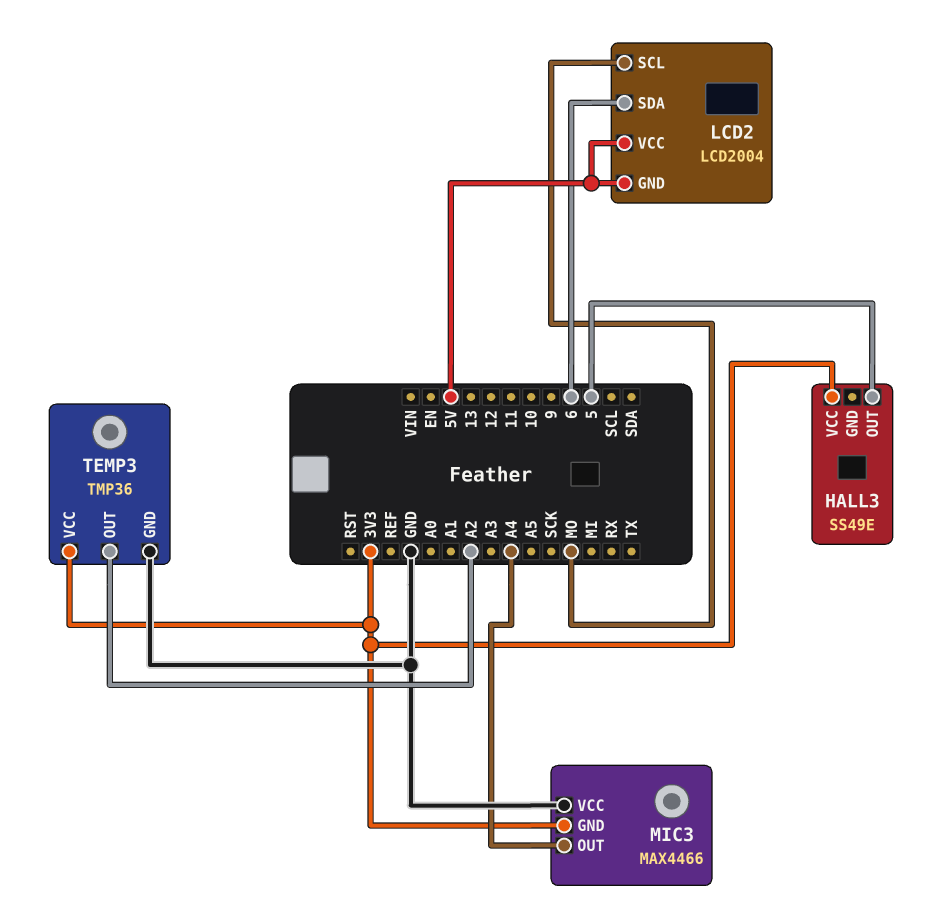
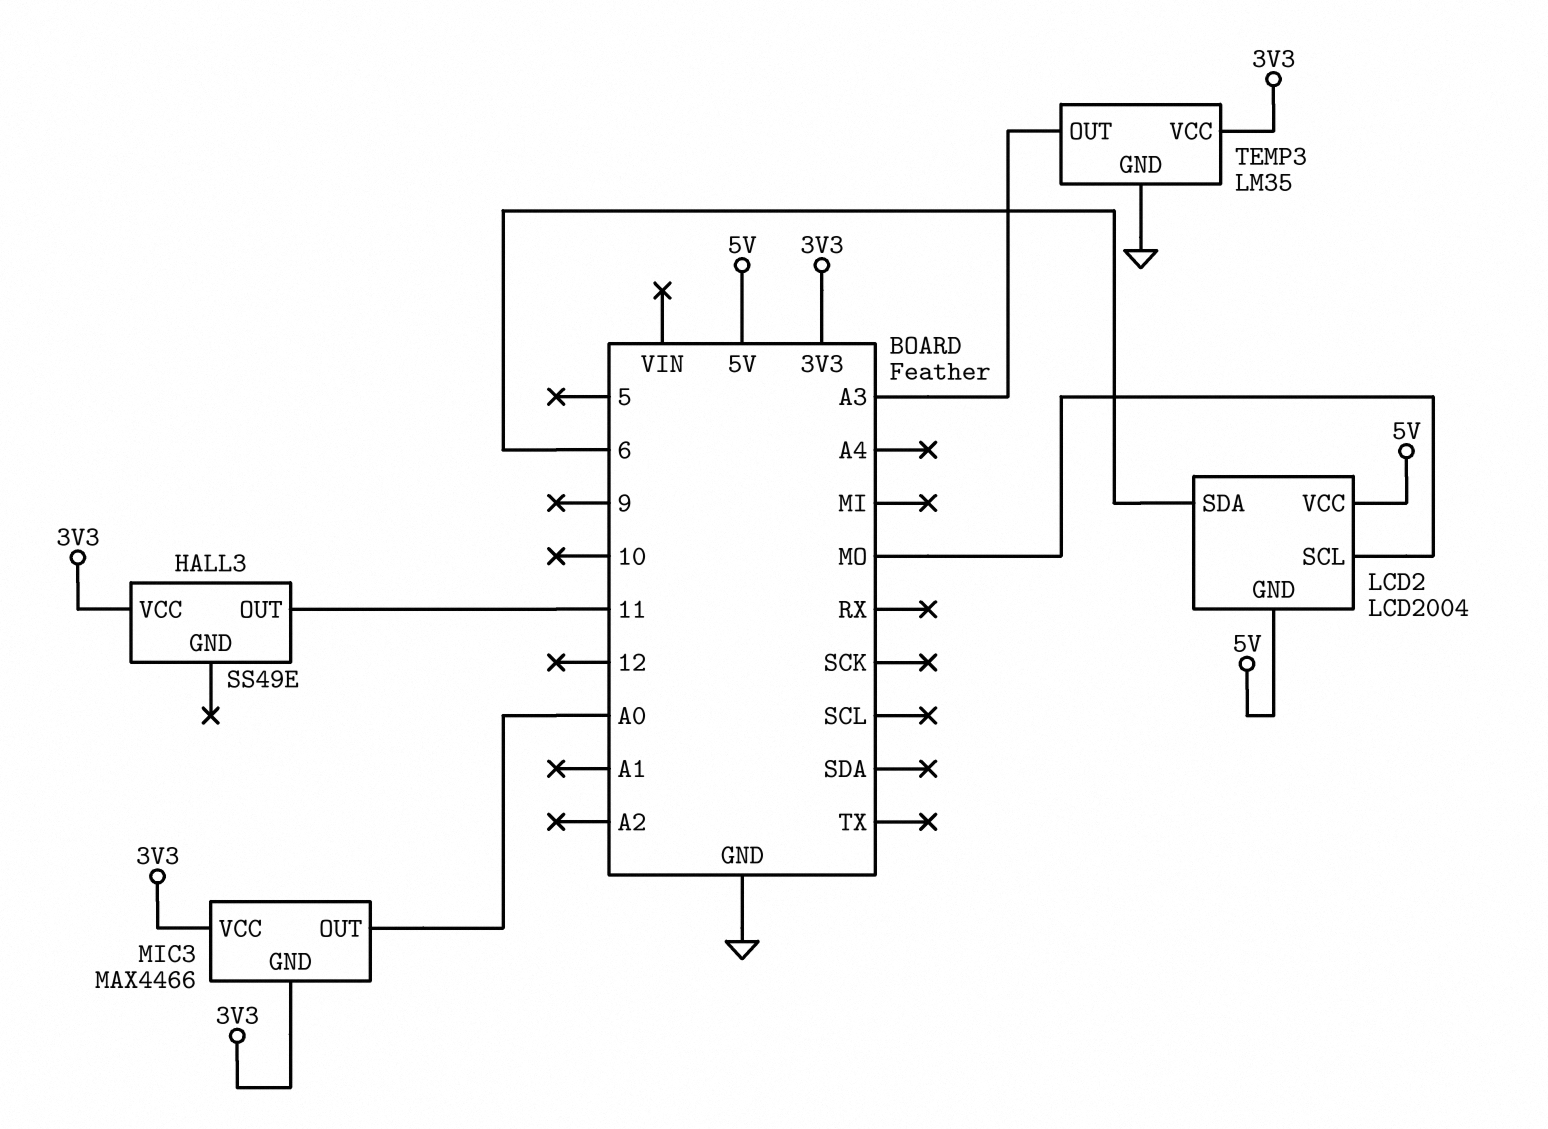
HALL3 pin OUT: 5 -> 11
MIC3 pin OUT: A4 -> A0
MIC3 pin VCC: GND -> 3V3
TEMP3: TMP36 -> LM35
TEMP3 pin OUT: A2 -> A3

